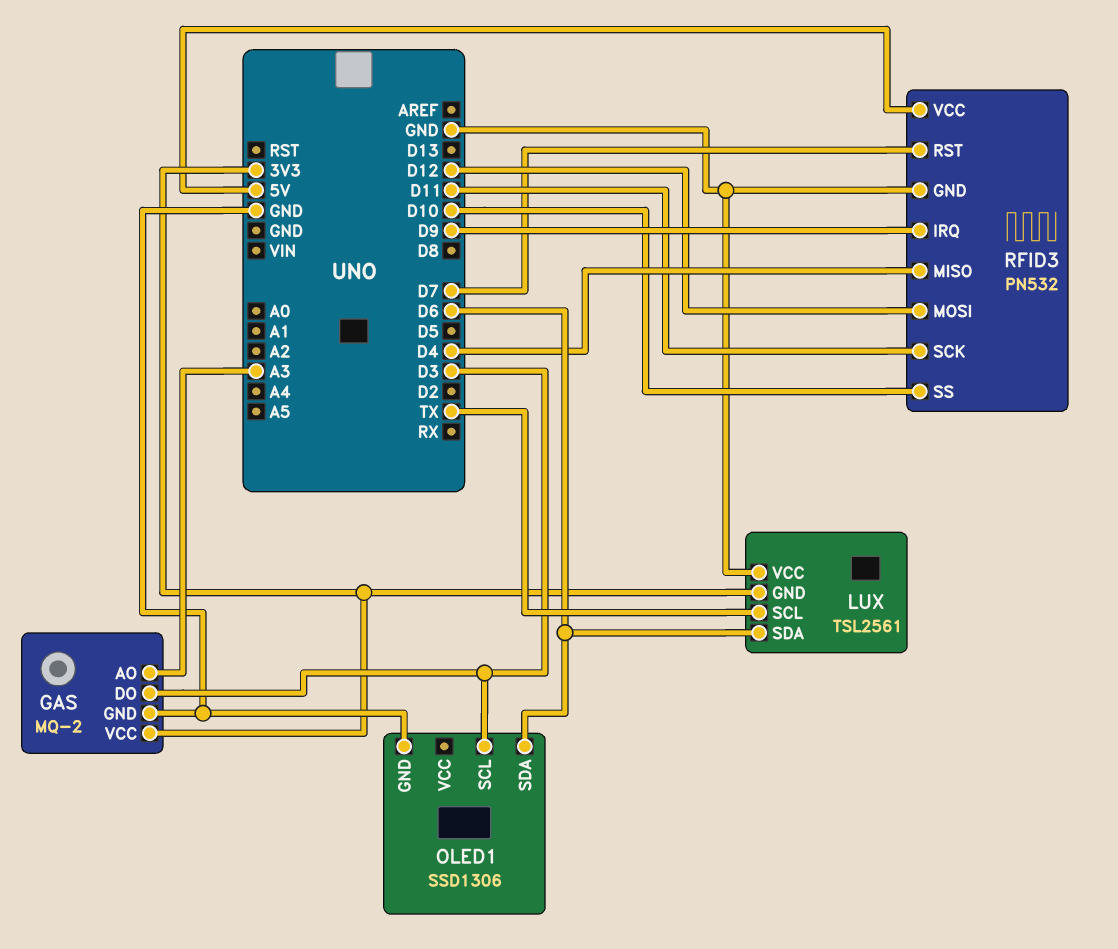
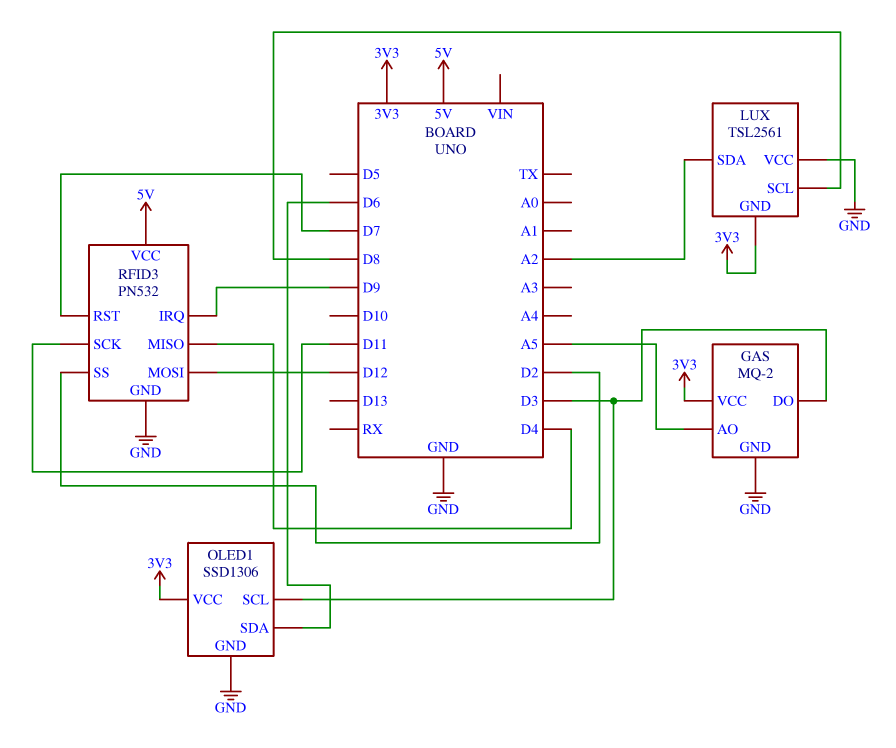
GAS pin AO: A3 -> A5
LUX pin SCL: TX -> D8
LUX pin SDA: D6 -> A2
OLED1 pin VCC: none -> 3V3
RFID3 pin SS: D10 -> D2

